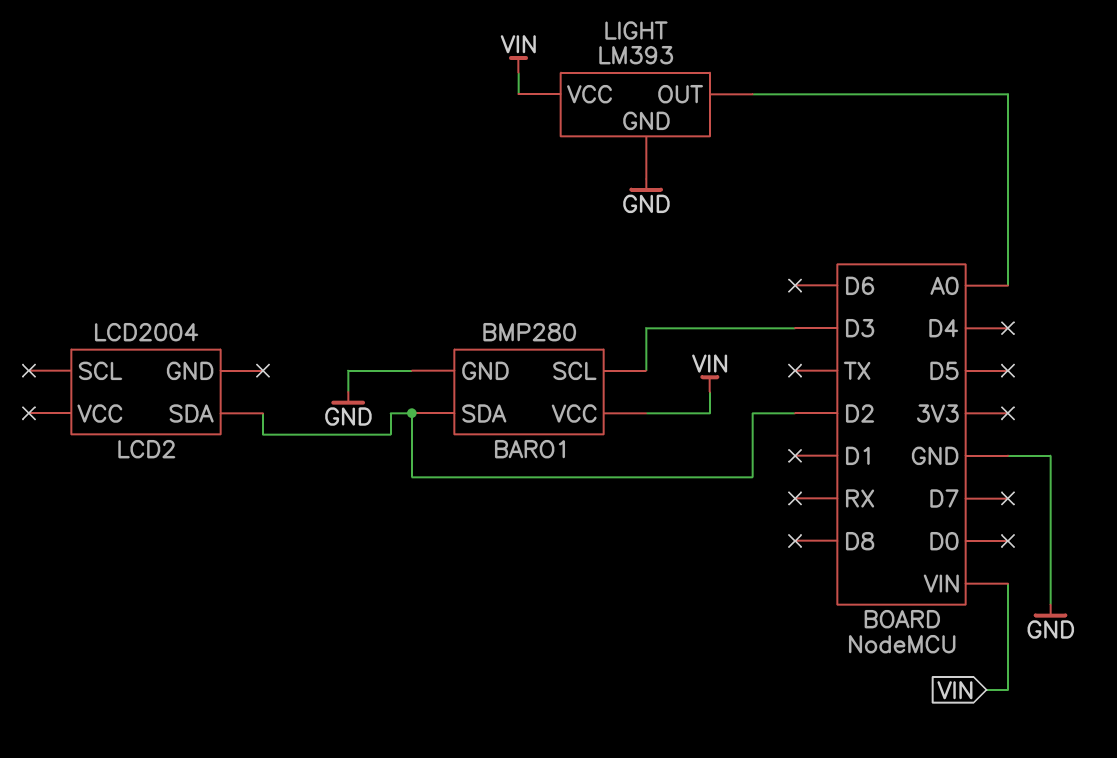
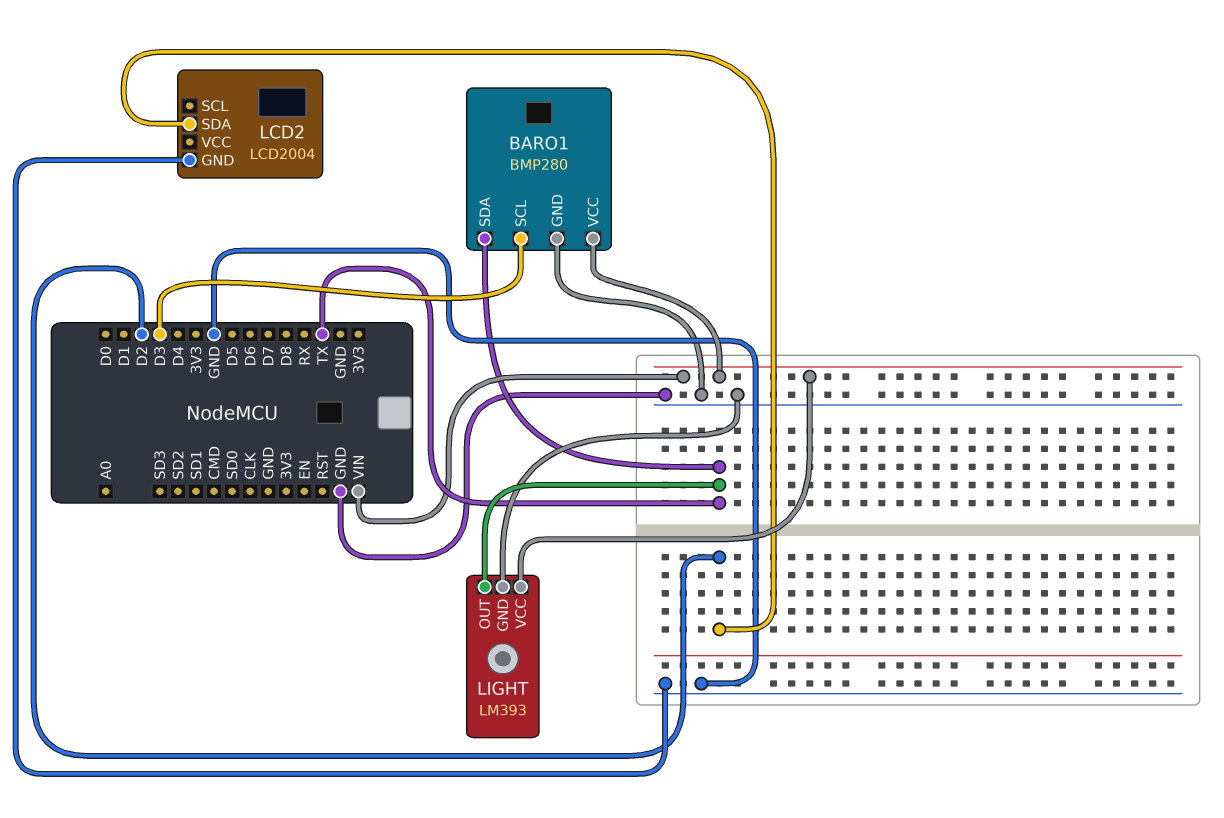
BARO1 pin SDA: D2 -> TX
LCD2 pin GND: none -> GND
LIGHT pin OUT: A0 -> TX

